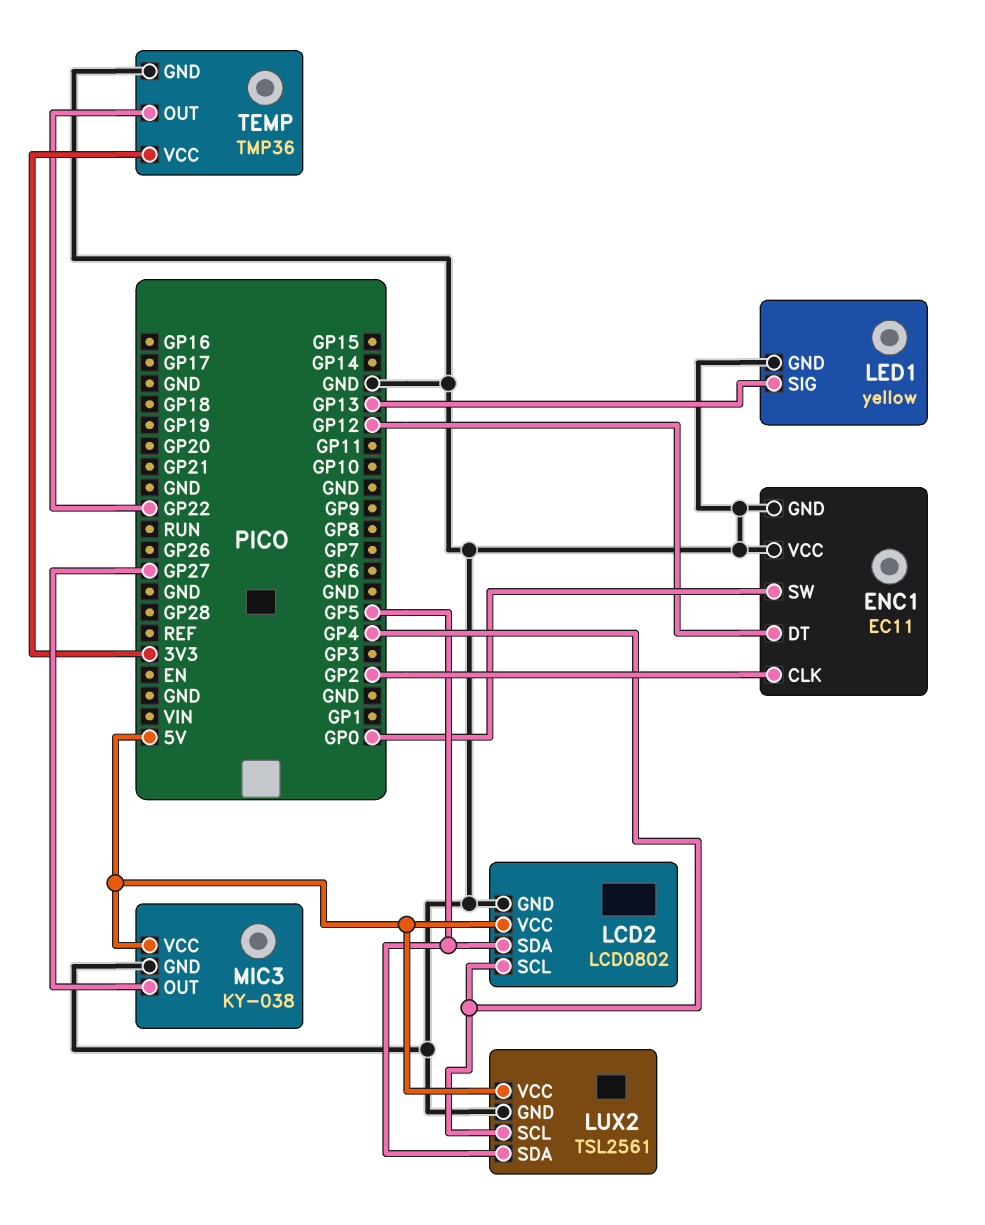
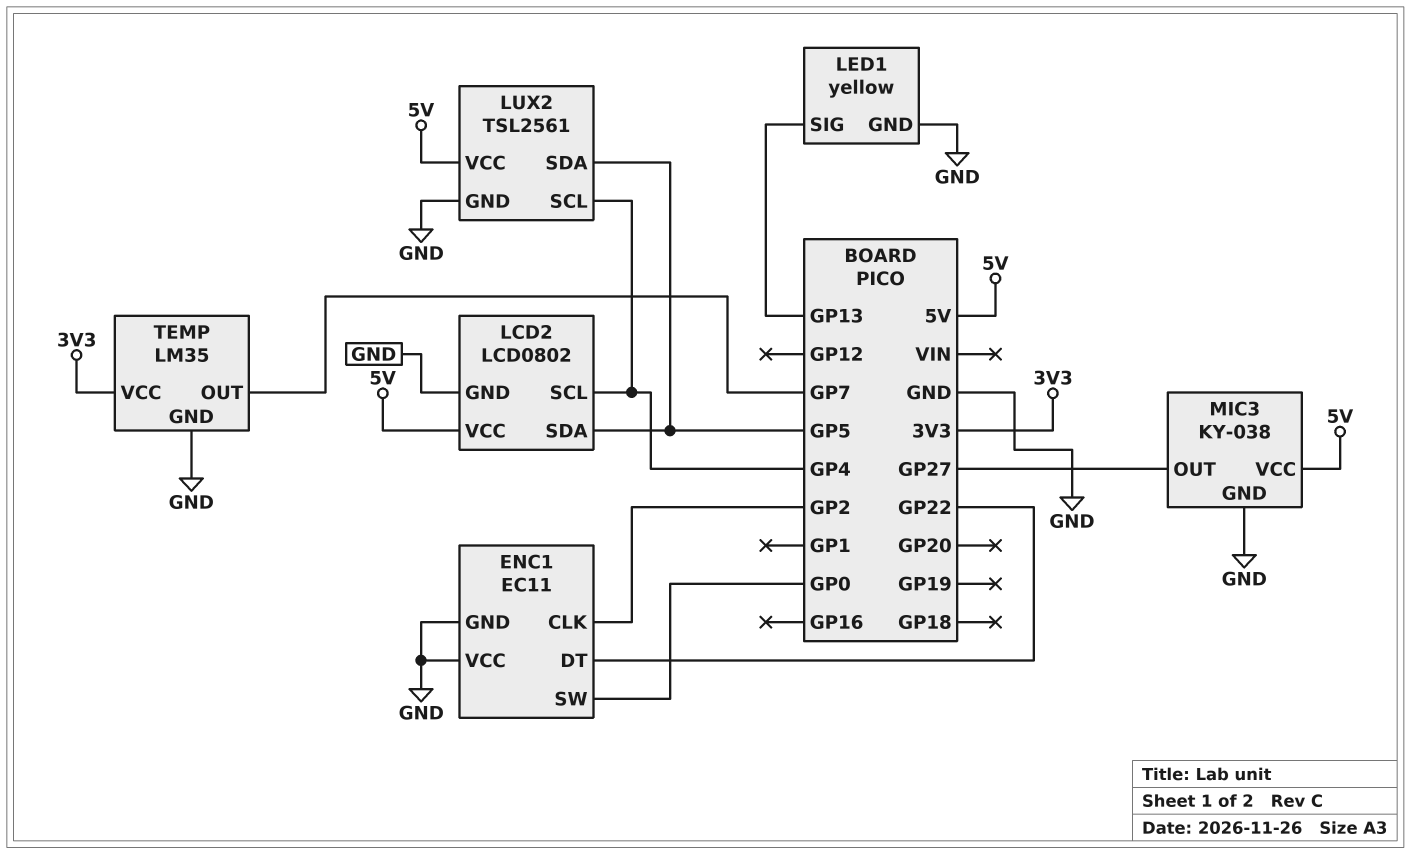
ENC1 pin DT: GP12 -> GP22
TEMP: TMP36 -> LM35
TEMP pin OUT: GP22 -> GP7

